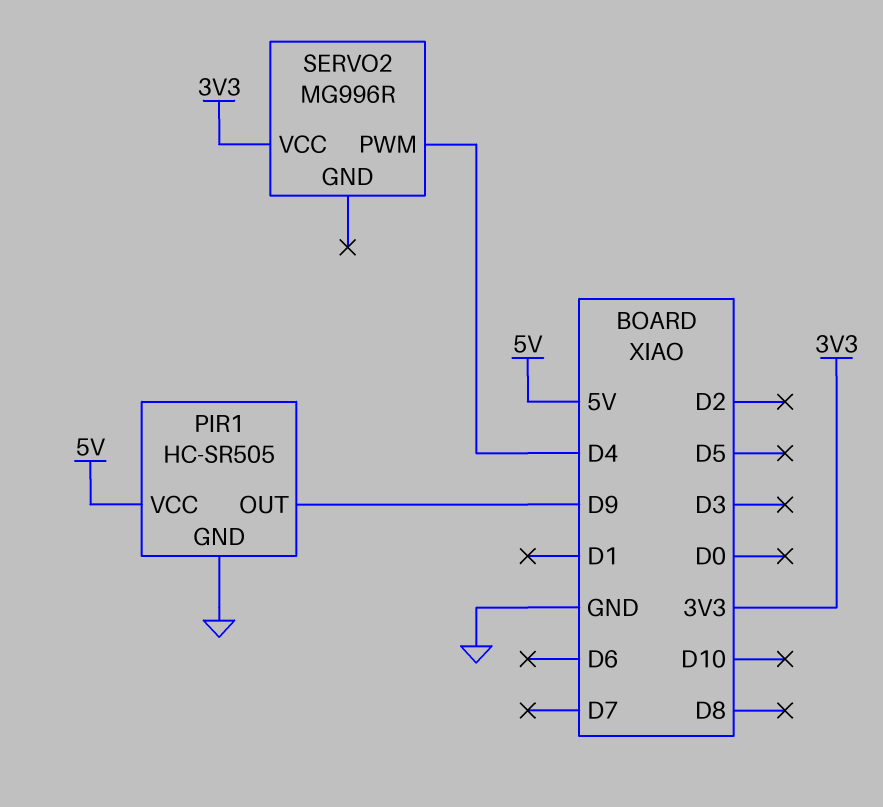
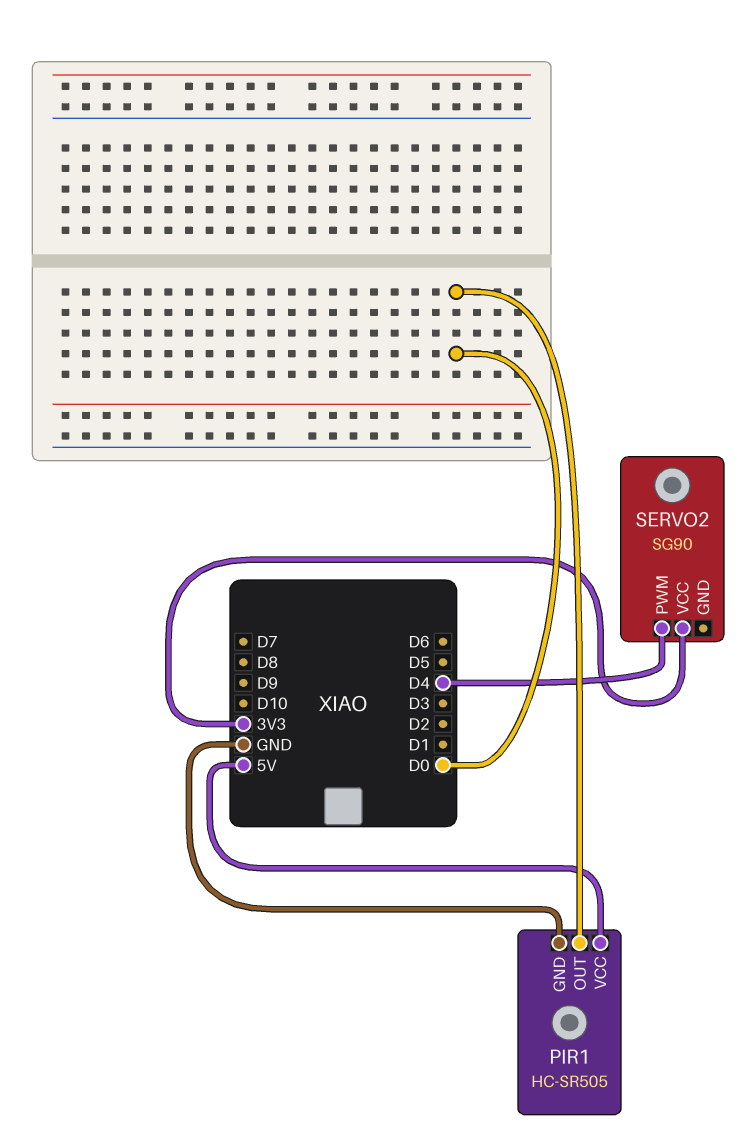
PIR1 pin OUT: D9 -> D0
SERVO2: MG996R -> SG90

